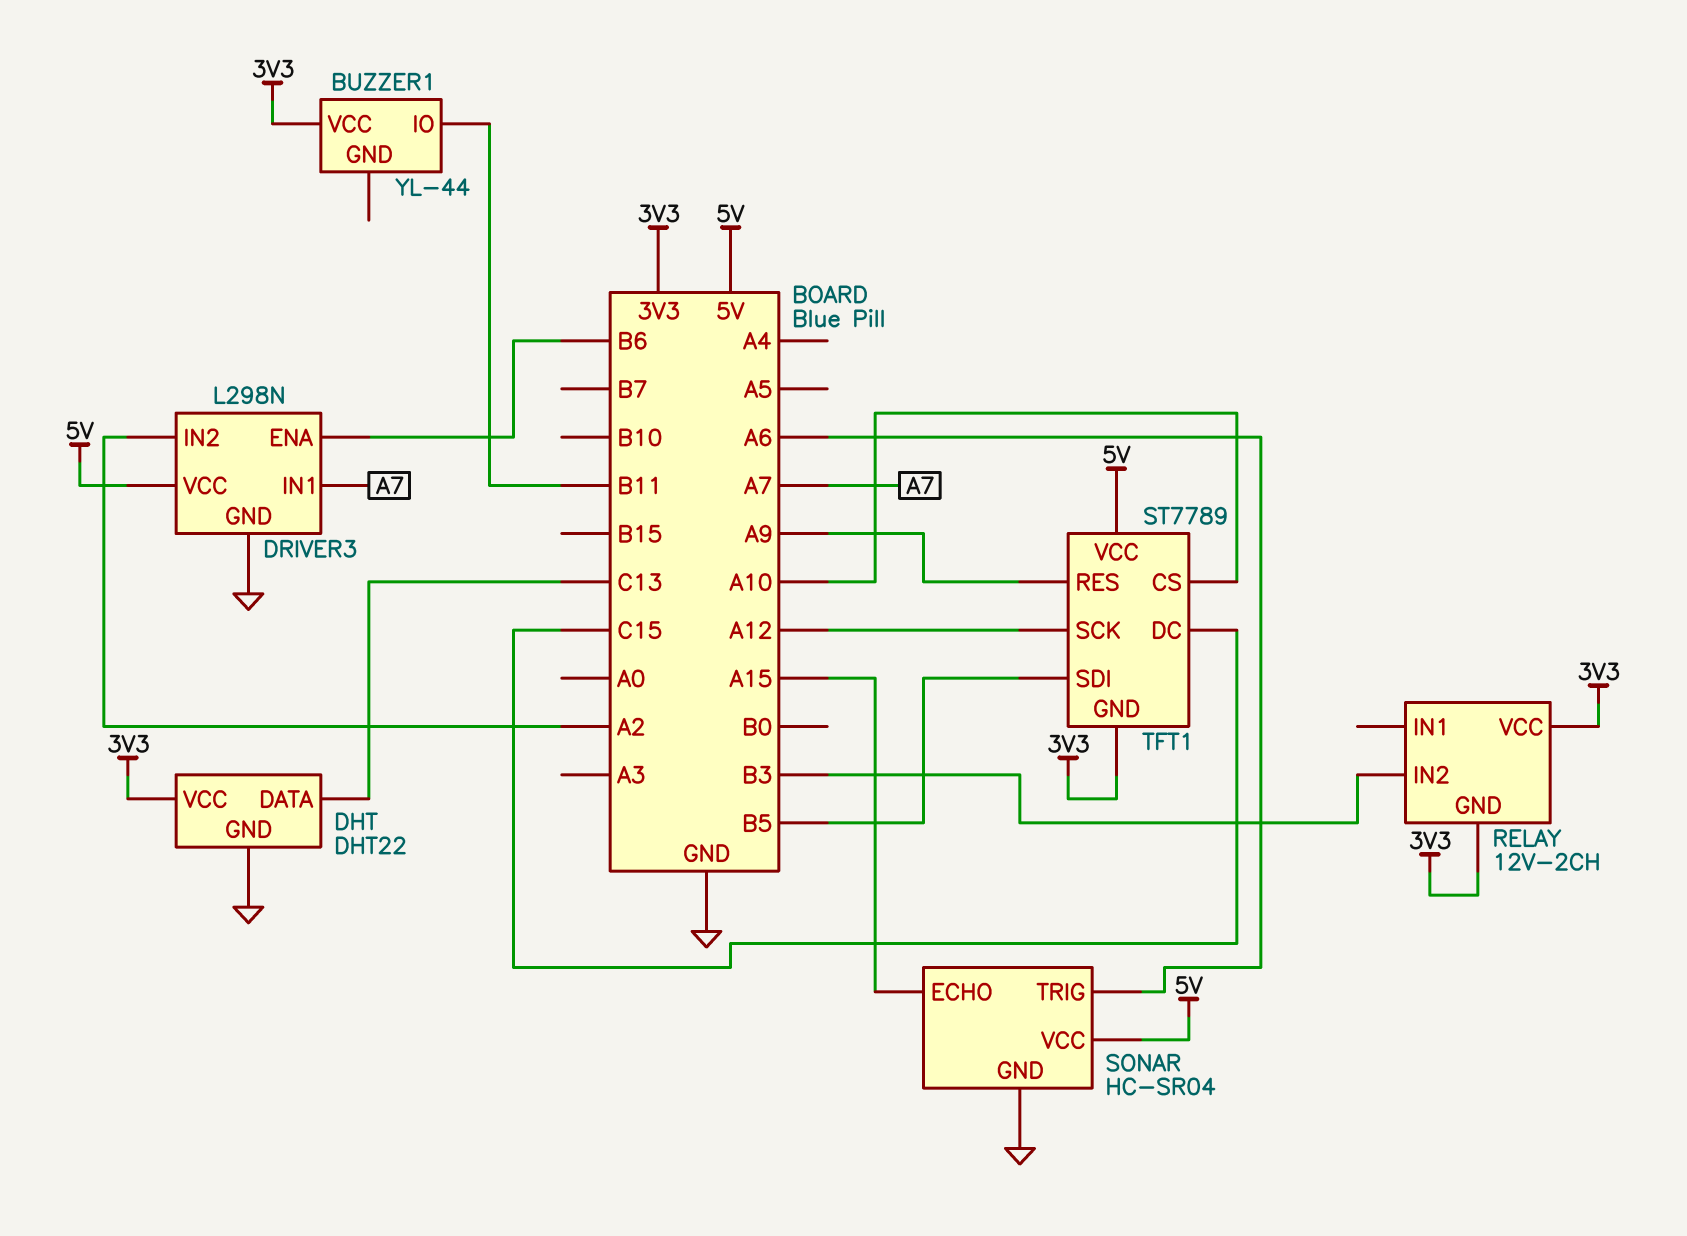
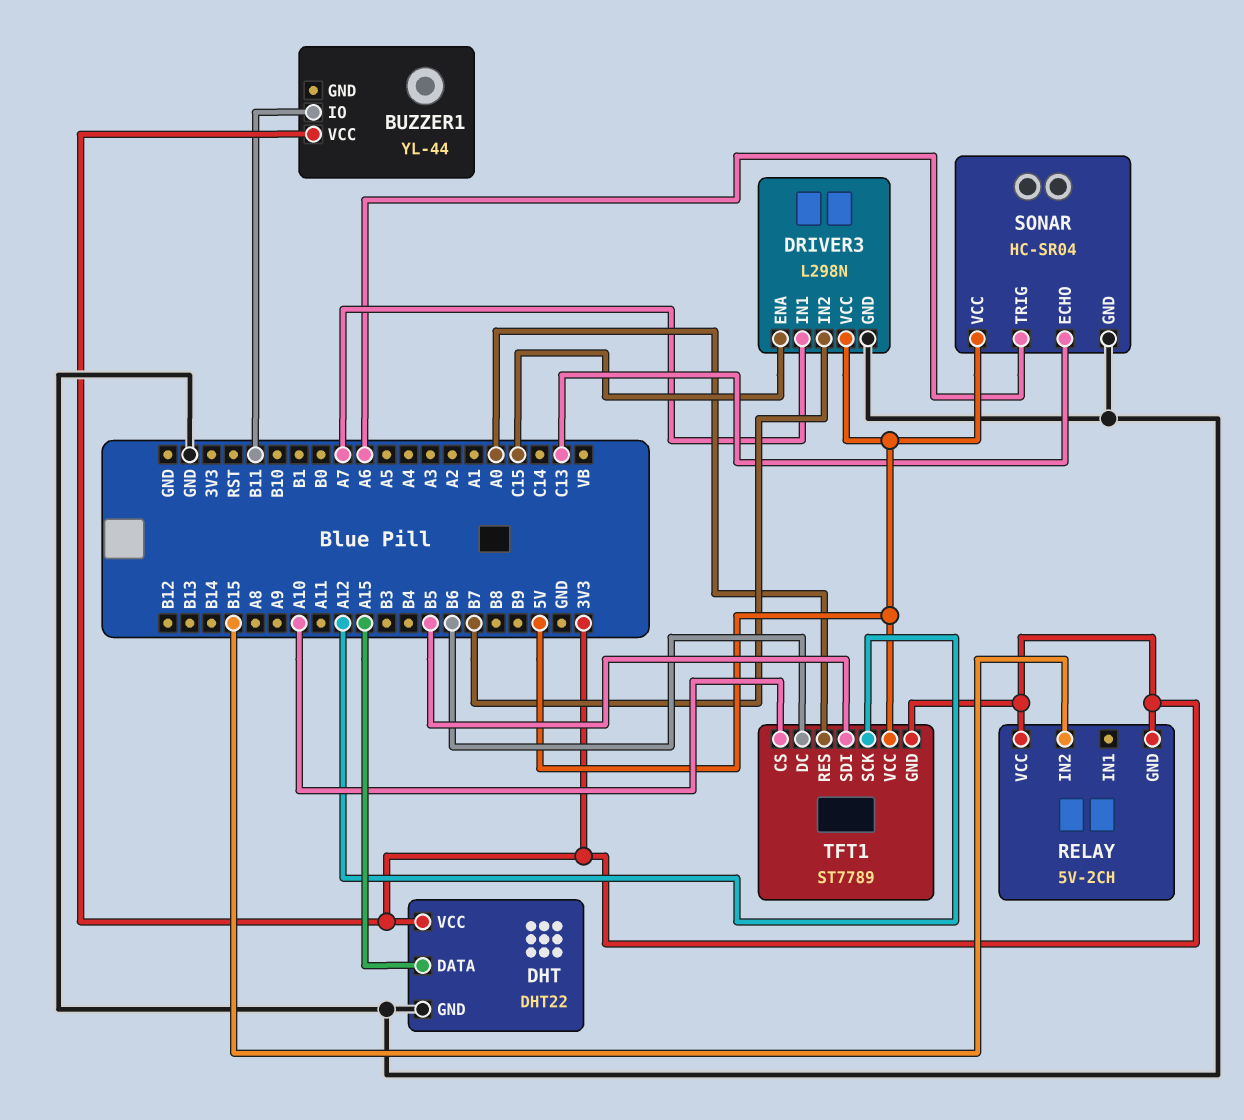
DHT pin DATA: C13 -> A15
DRIVER3 pin ENA: B6 -> C15
DRIVER3 pin IN2: A2 -> B7
RELAY: 12V-2CH -> 5V-2CH
RELAY pin IN2: B3 -> B15
SONAR pin ECHO: A15 -> C13
TFT1 pin DC: C15 -> B6
TFT1 pin RES: A9 -> A0

